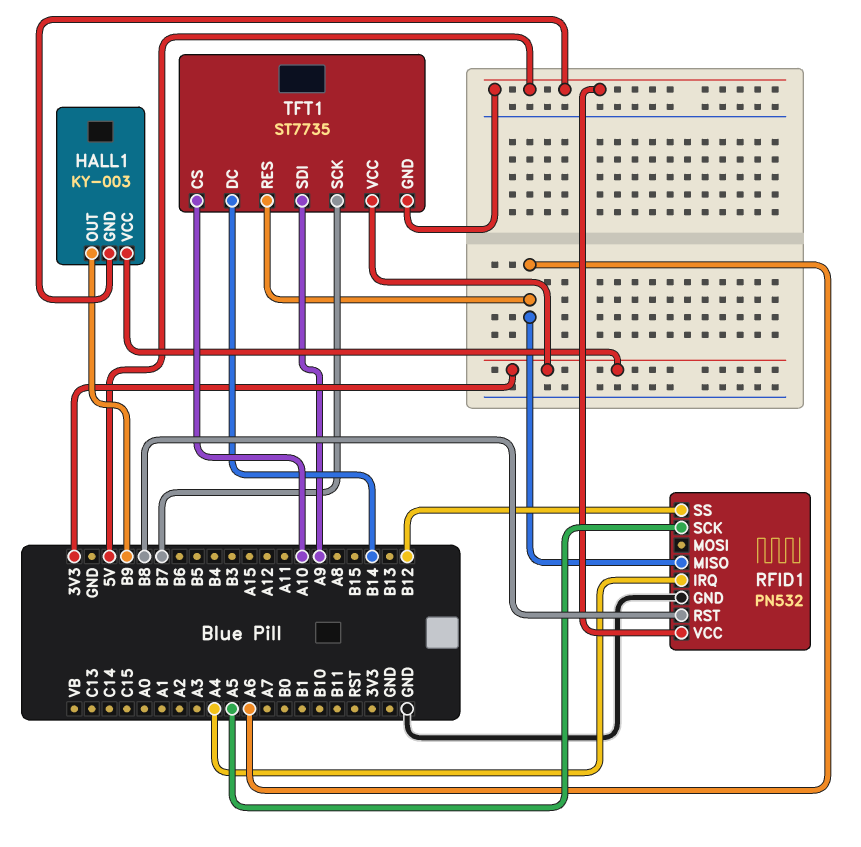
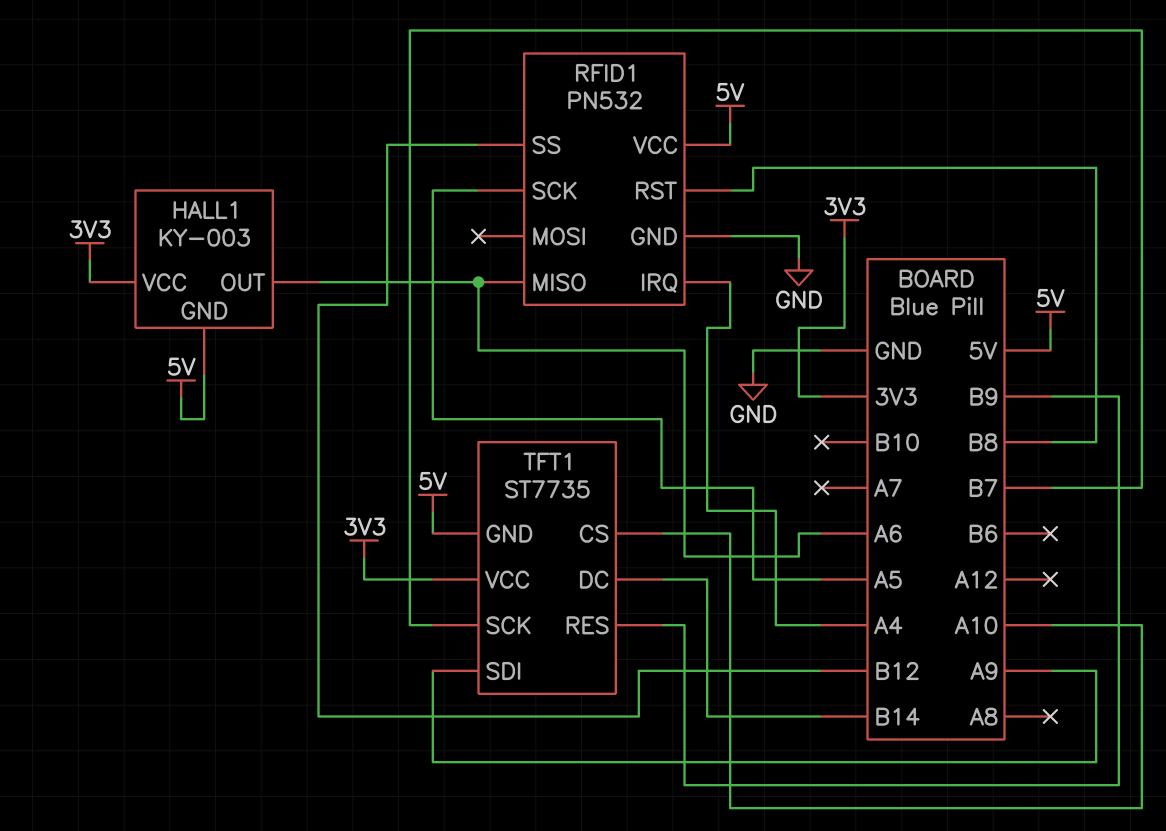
HALL1 pin OUT: B9 -> A6
TFT1 pin RES: A6 -> B9

